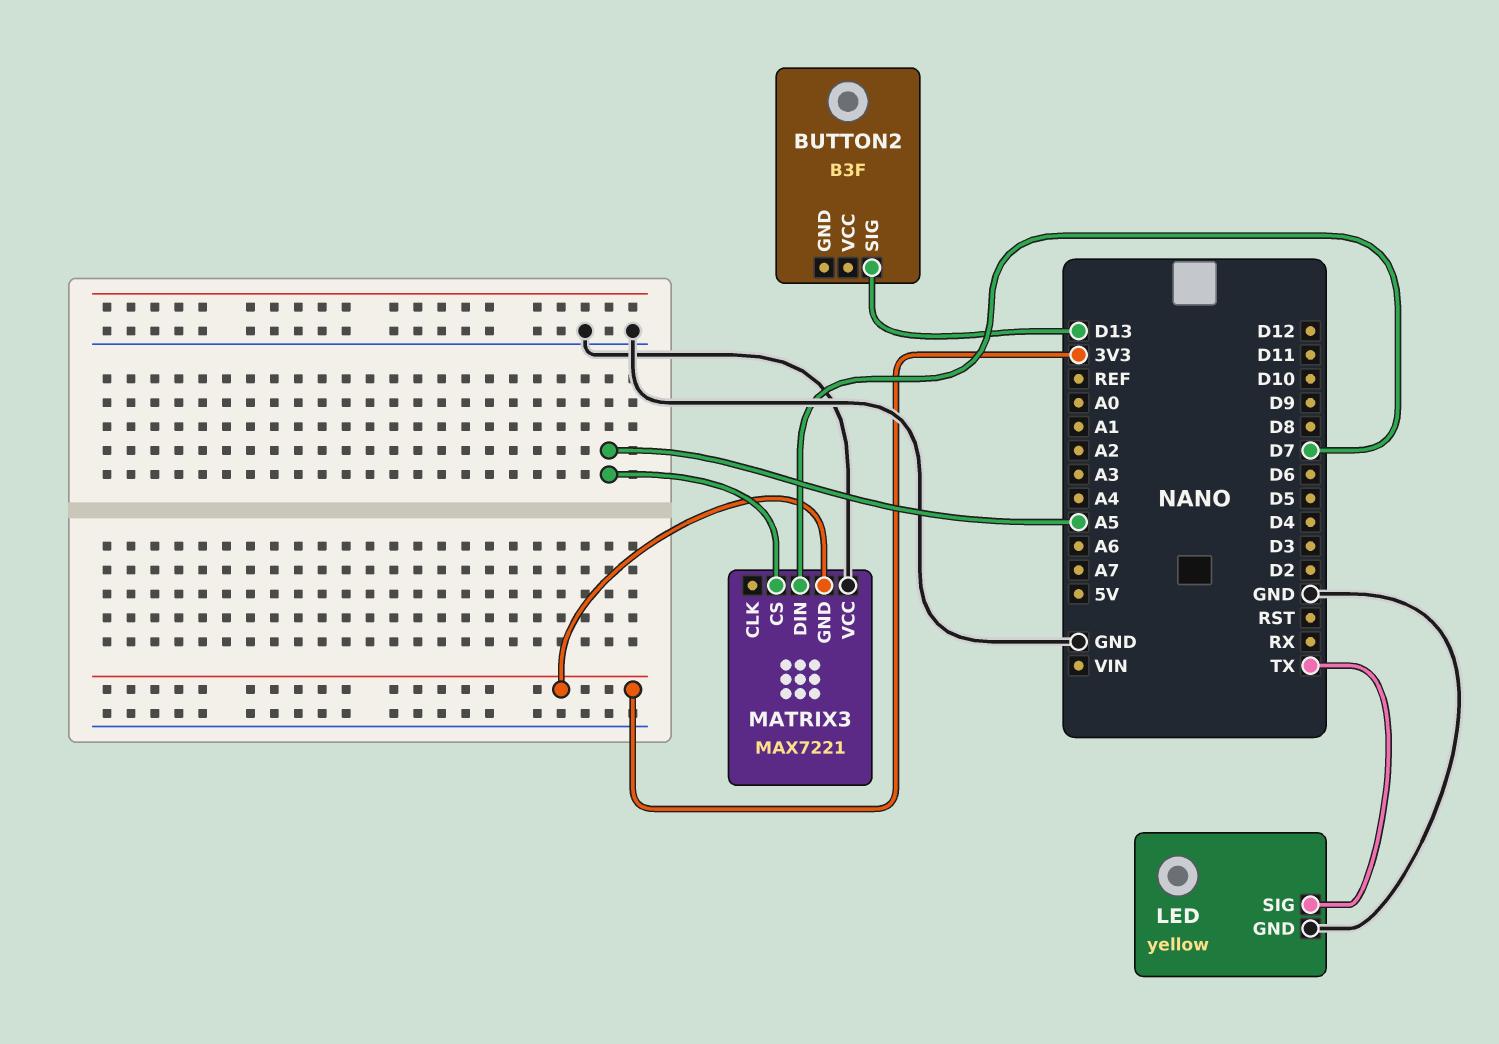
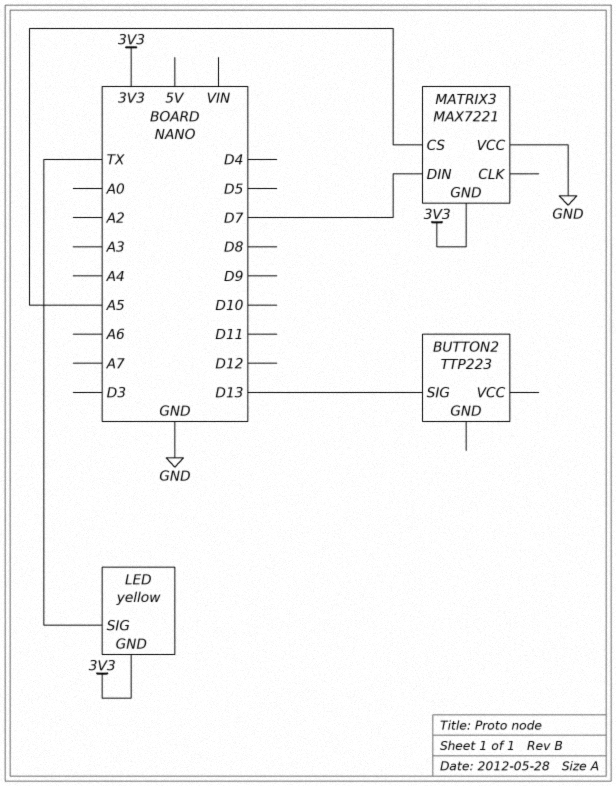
BUTTON2: B3F -> TTP223
LED pin GND: GND -> 3V3

